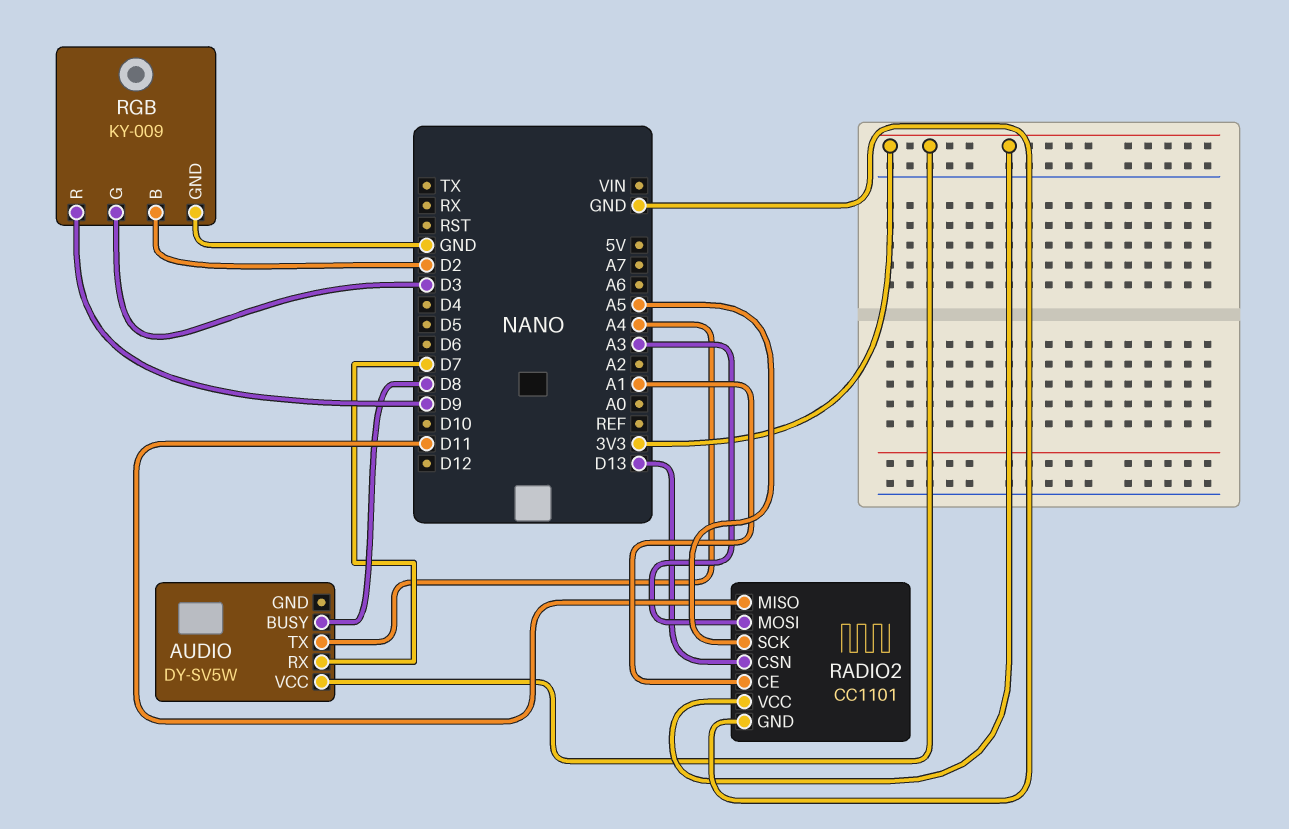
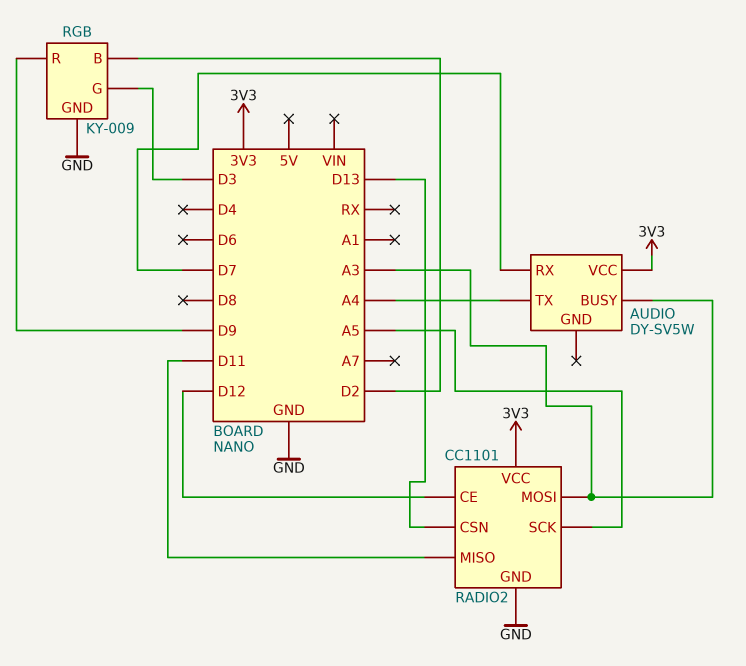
AUDIO pin BUSY: D8 -> A3
RADIO2 pin CE: A1 -> D12

